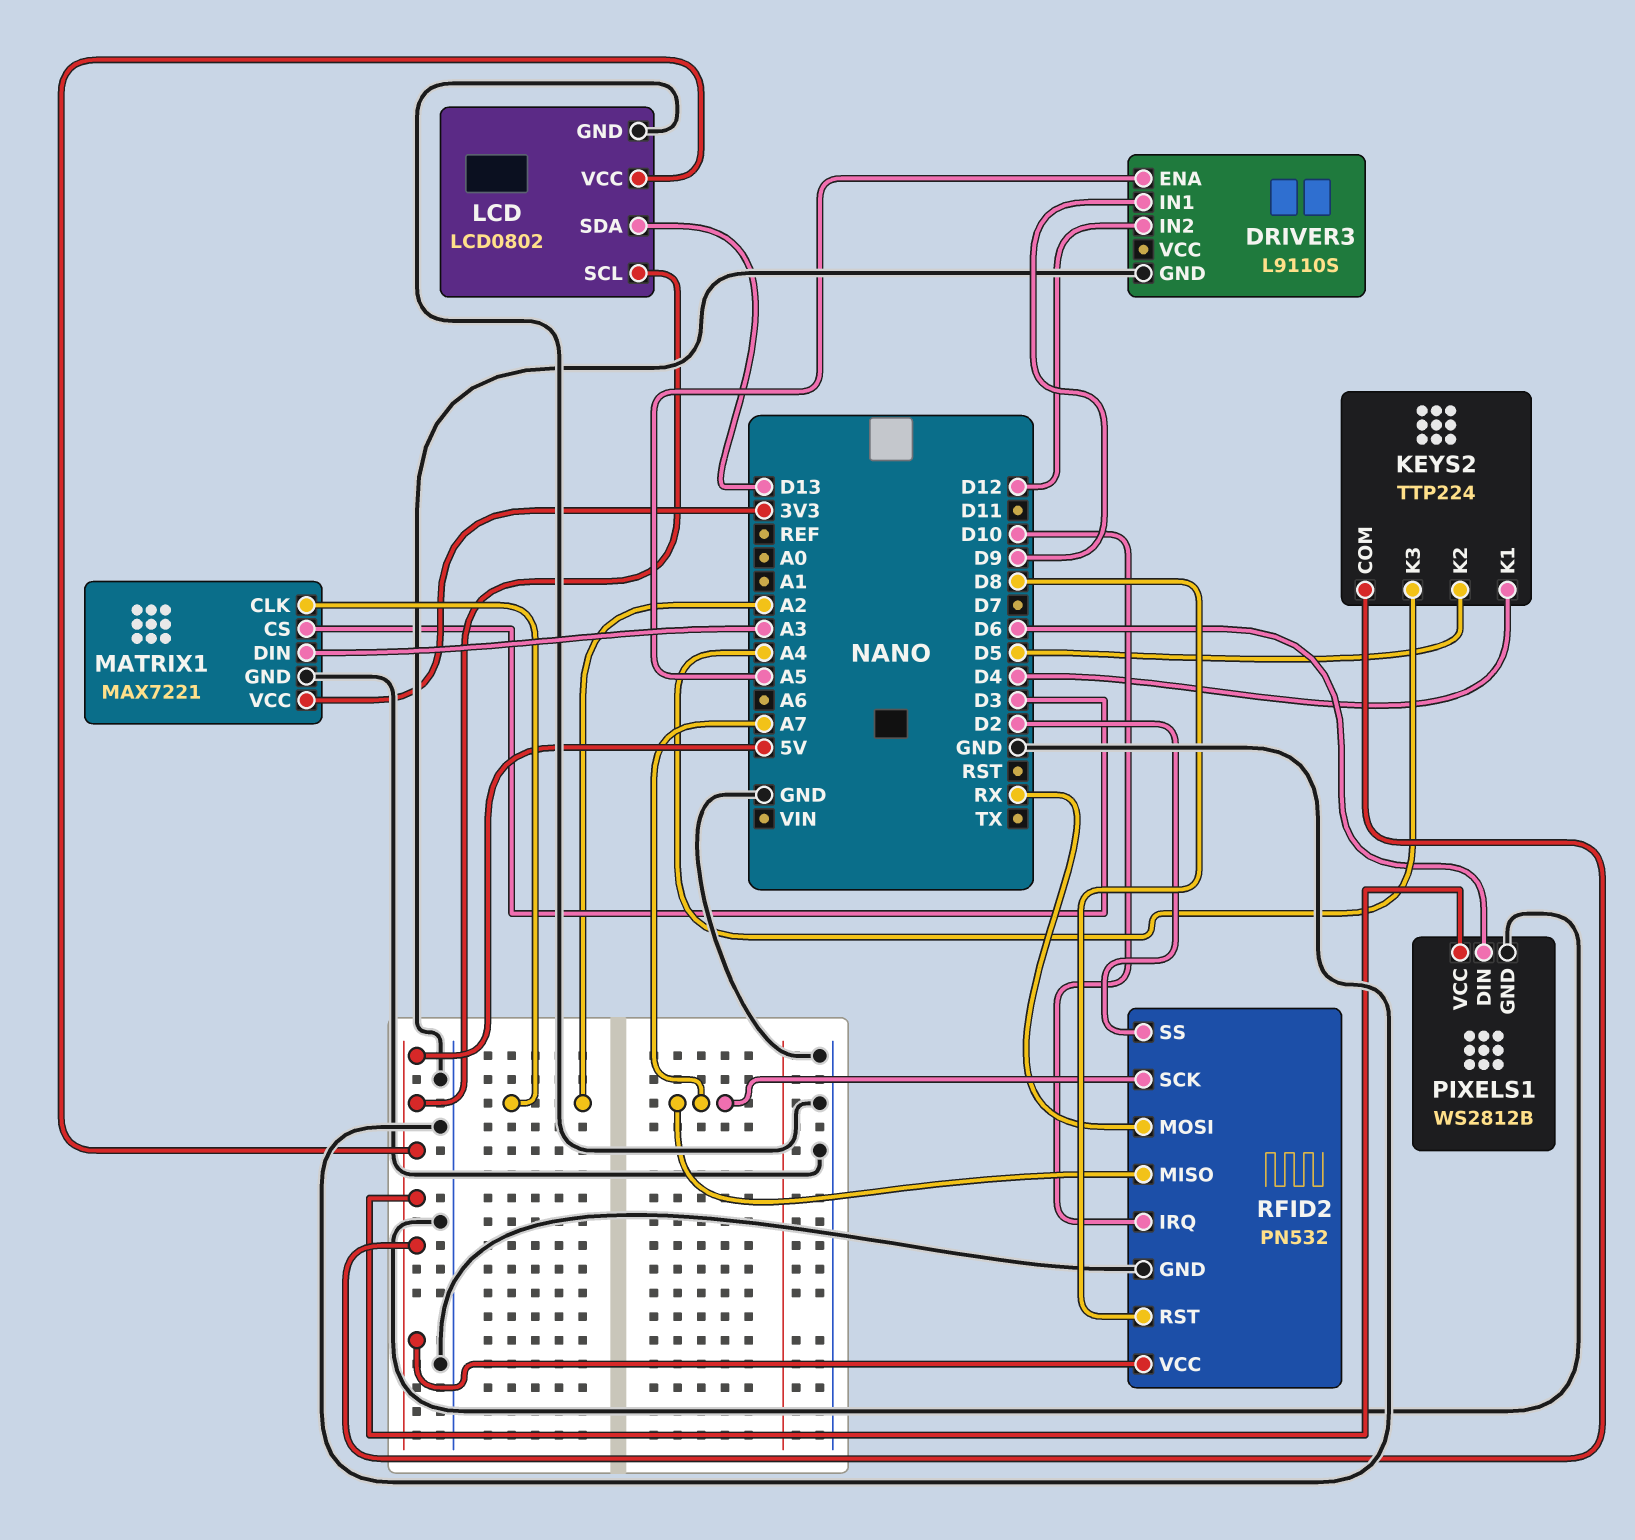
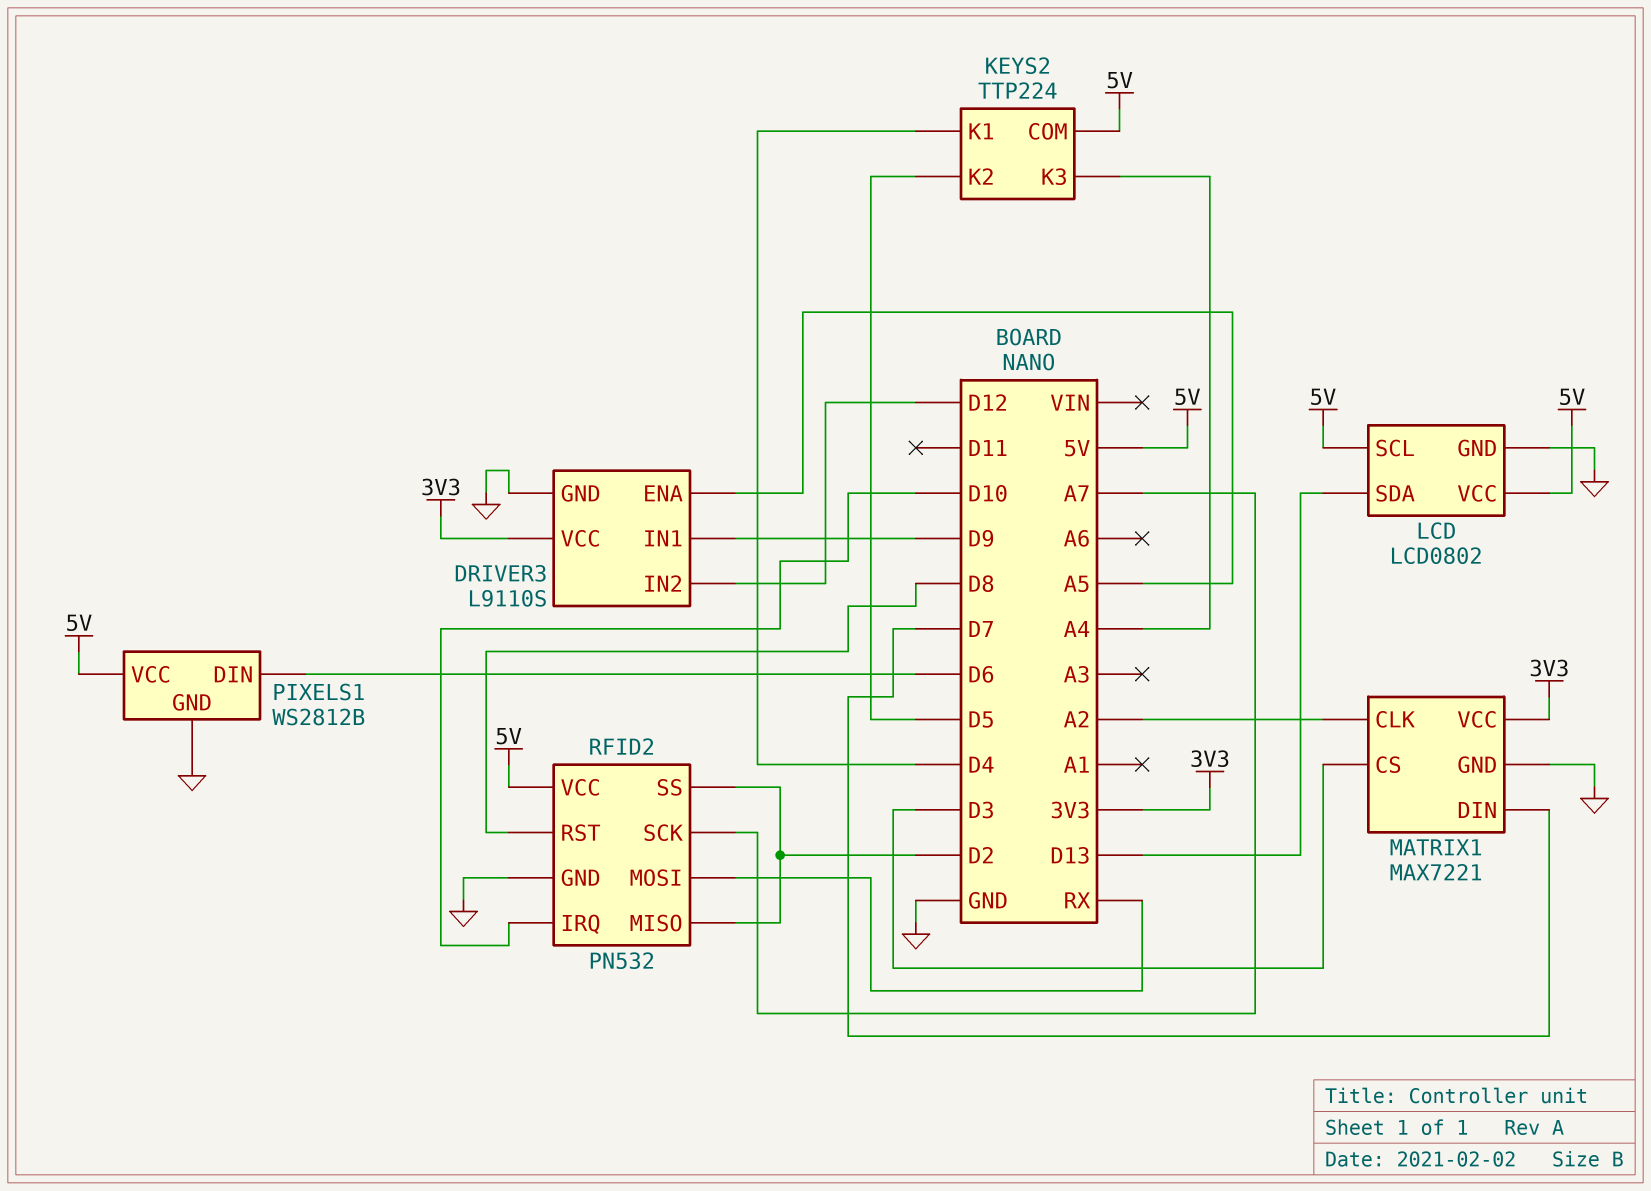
DRIVER3 pin VCC: none -> 3V3
MATRIX1 pin DIN: A3 -> D7
RFID2 pin MISO: A7 -> D2

